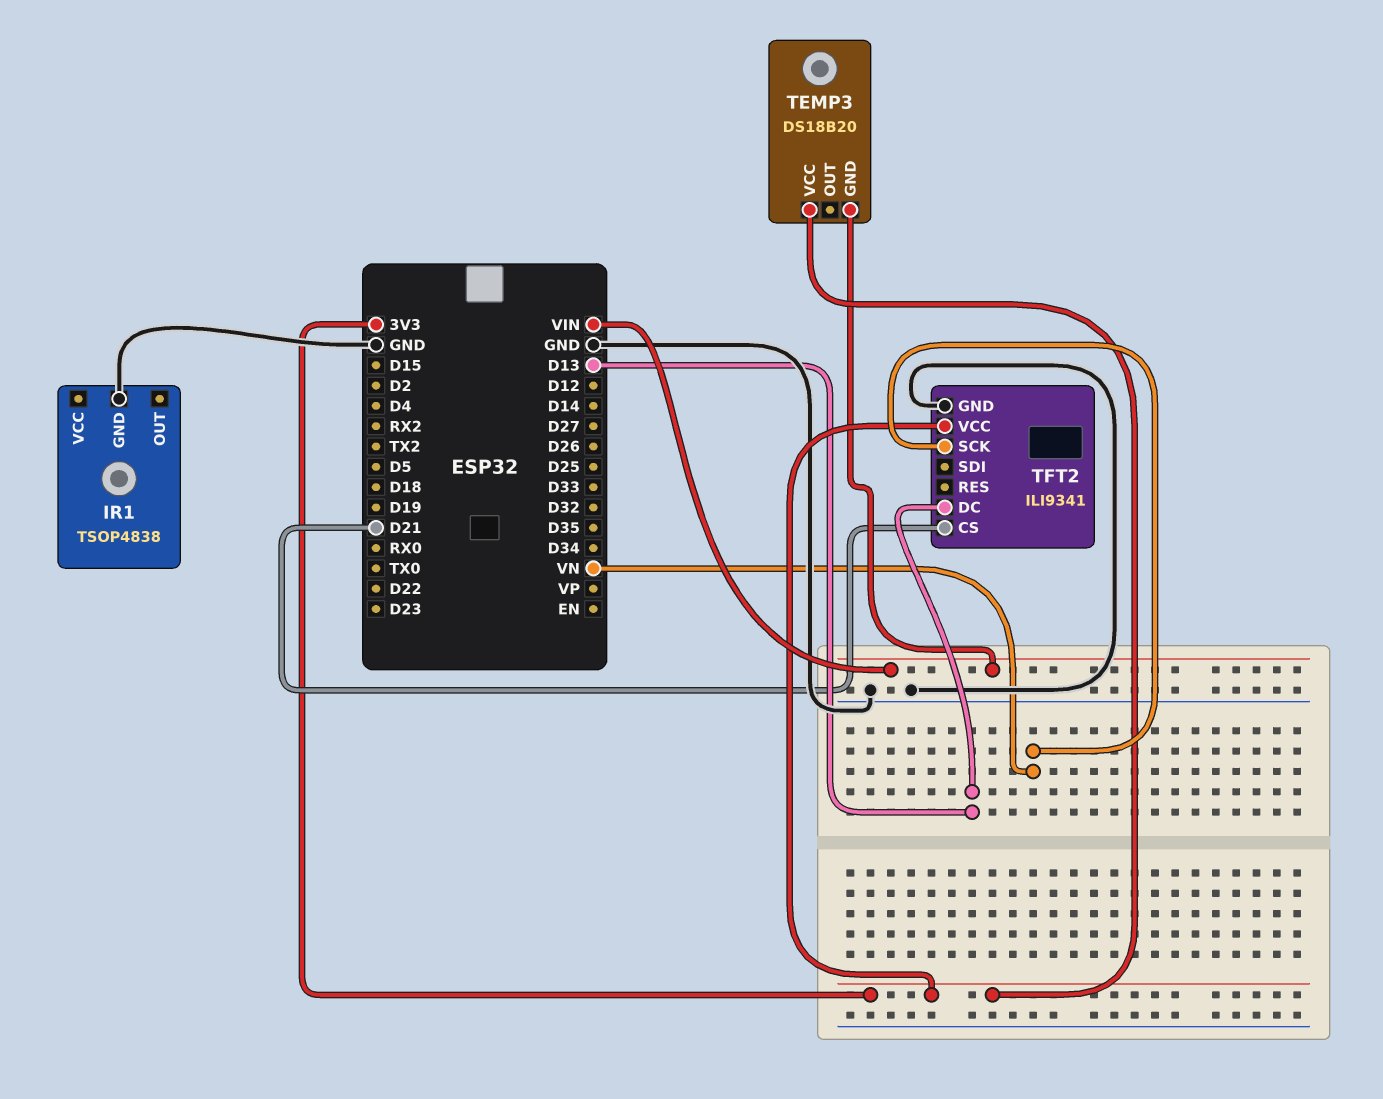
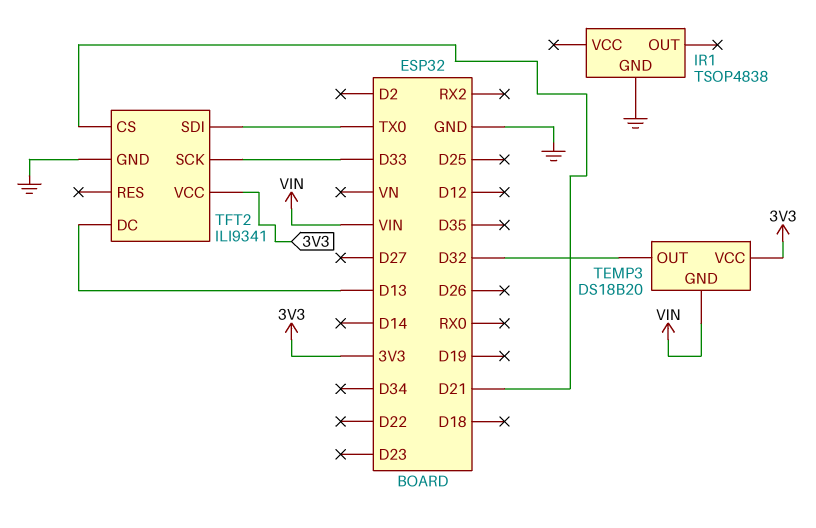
TEMP3 pin OUT: none -> D32
TFT2 pin SCK: VN -> D33
TFT2 pin SDI: none -> TX0

